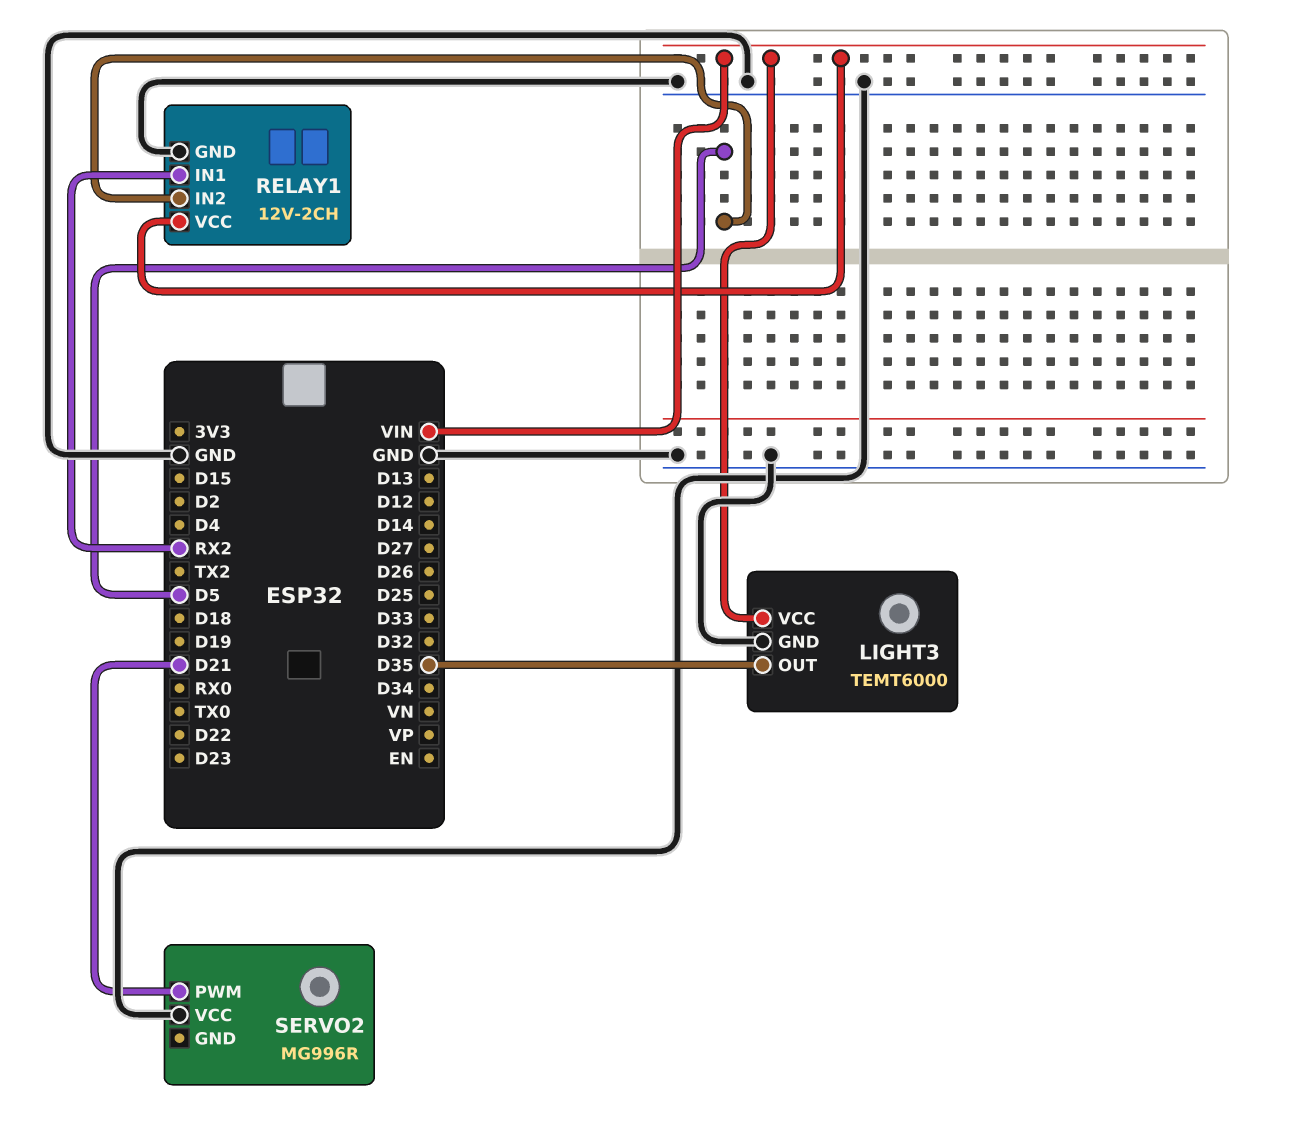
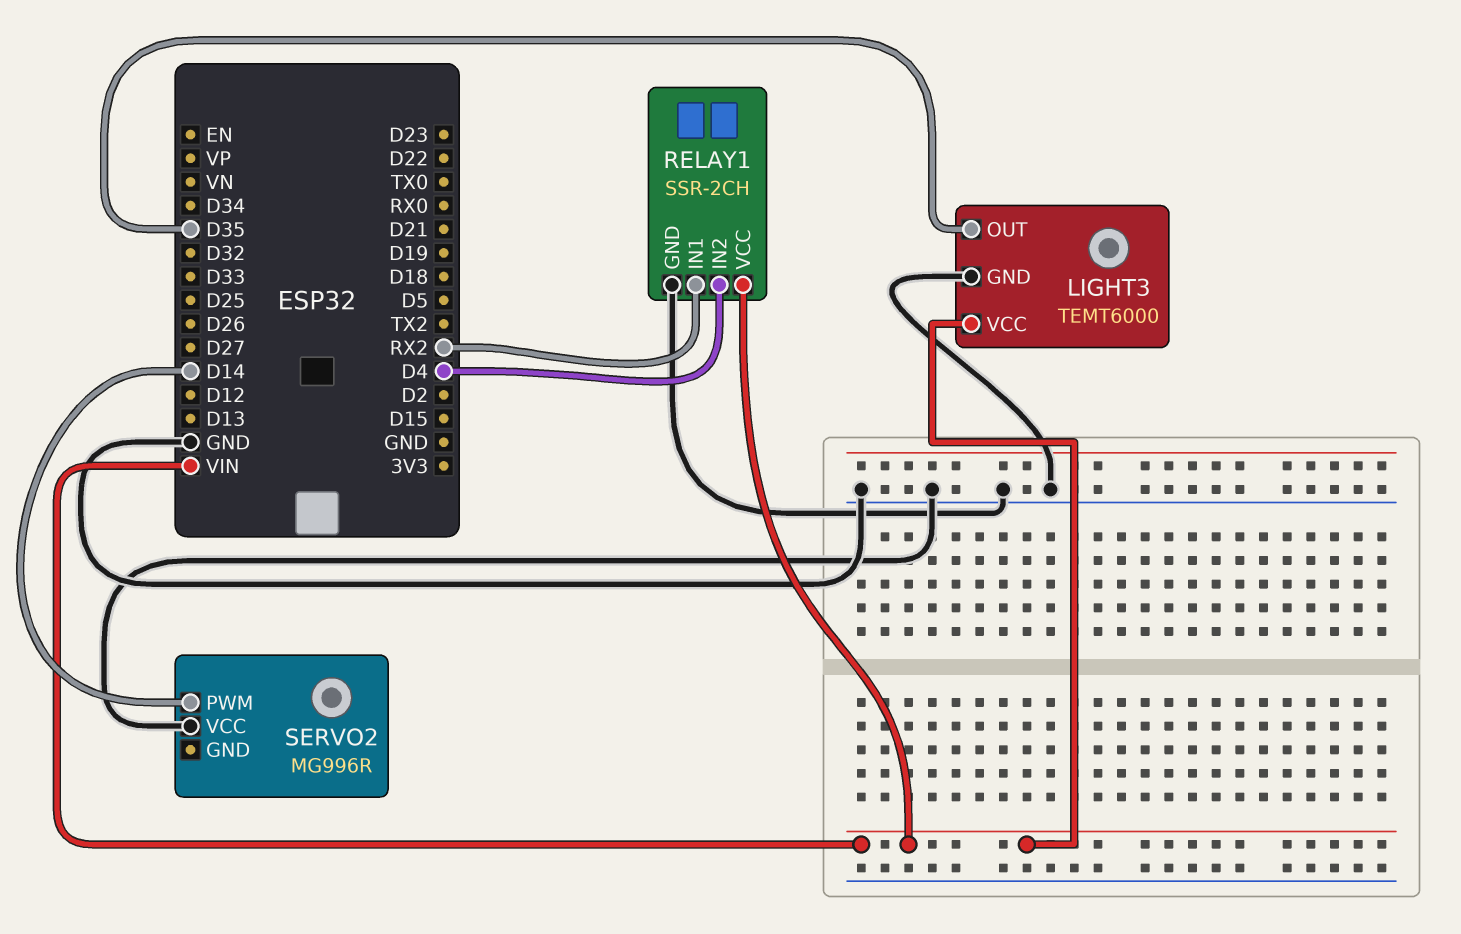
RELAY1: 12V-2CH -> SSR-2CH
RELAY1 pin IN2: D5 -> D4
SERVO2 pin PWM: D21 -> D14

